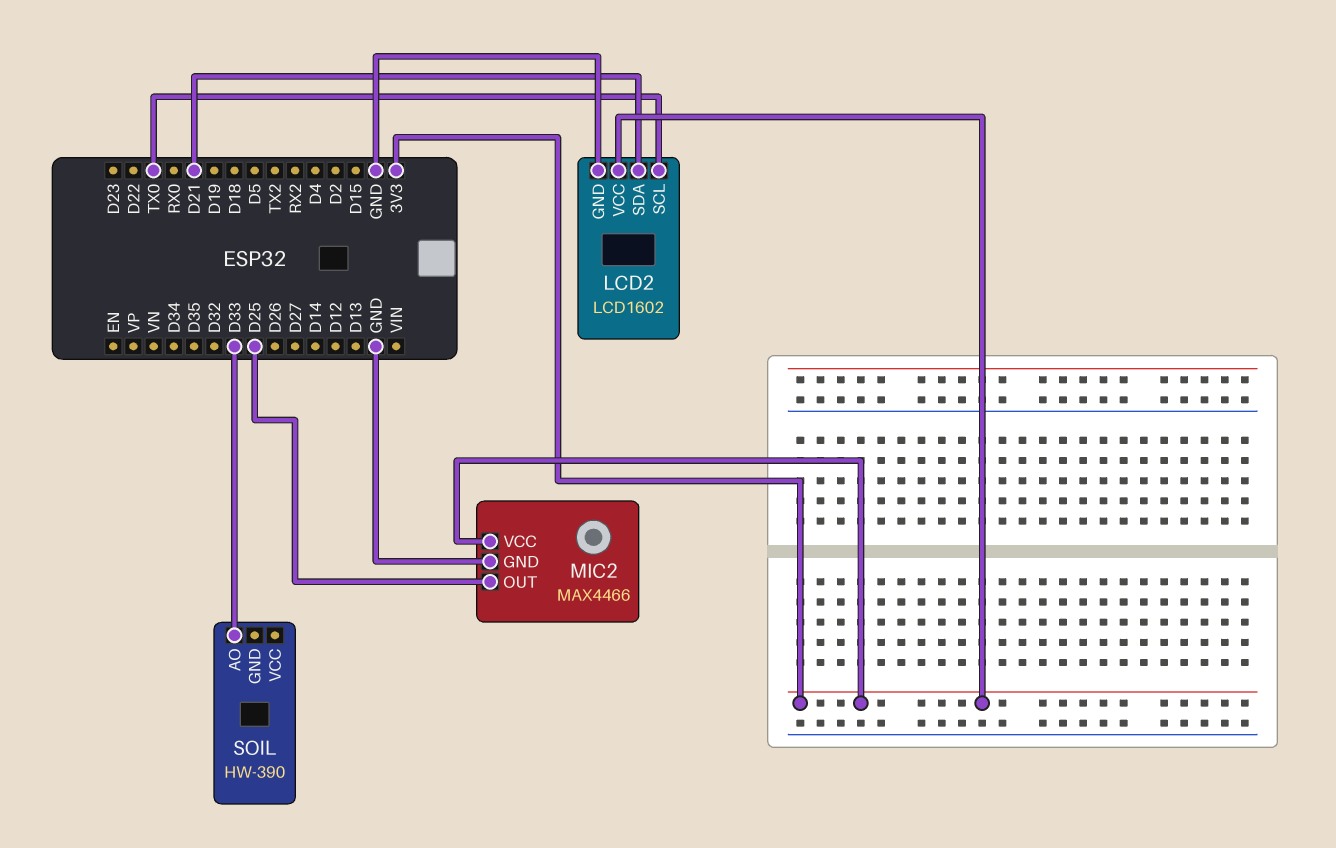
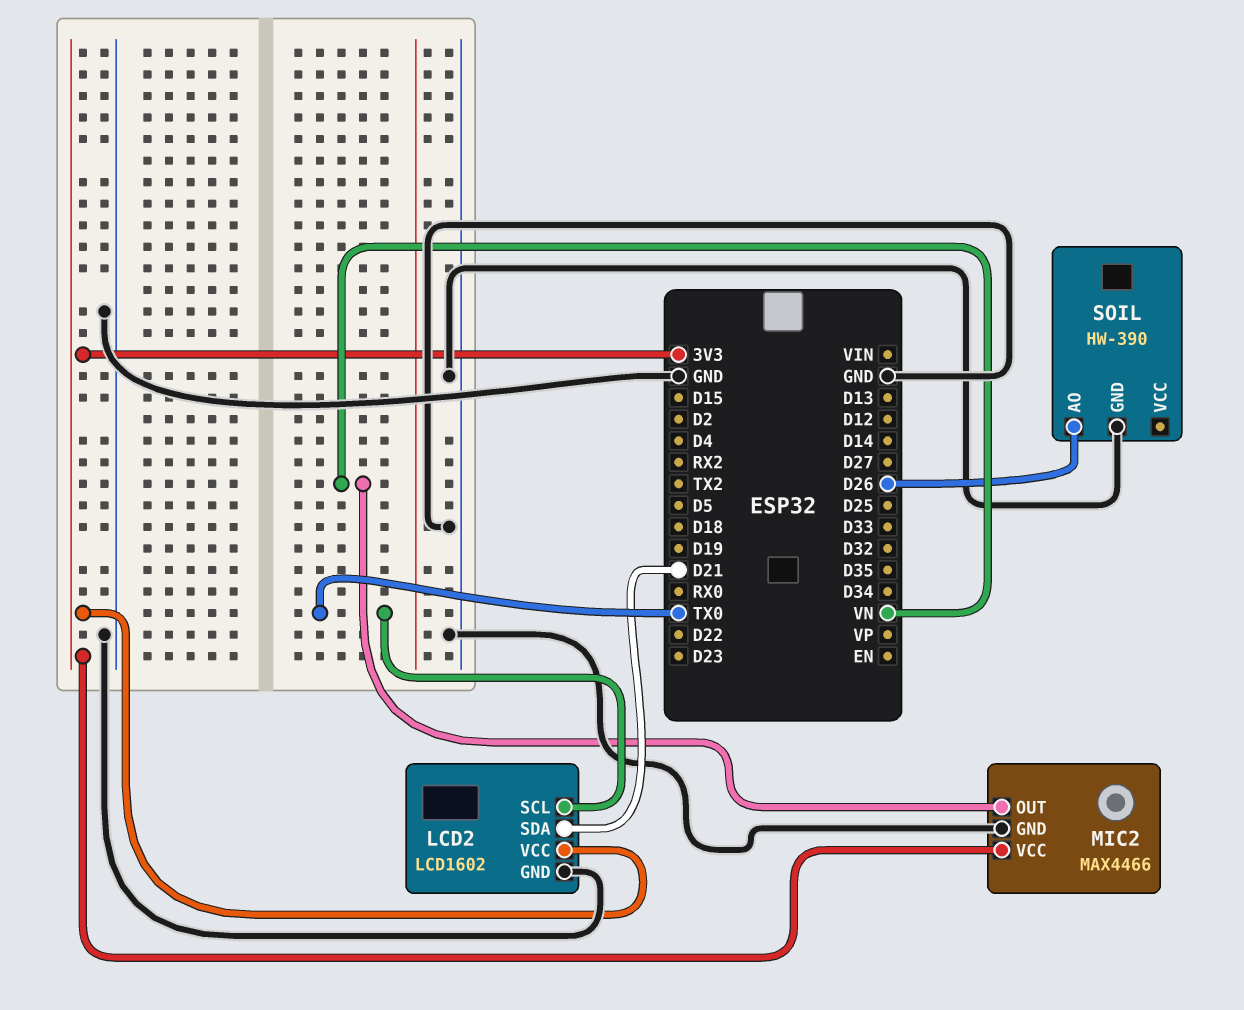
MIC2 pin OUT: D25 -> VN
SOIL pin AO: D33 -> D26
SOIL pin GND: none -> GND

